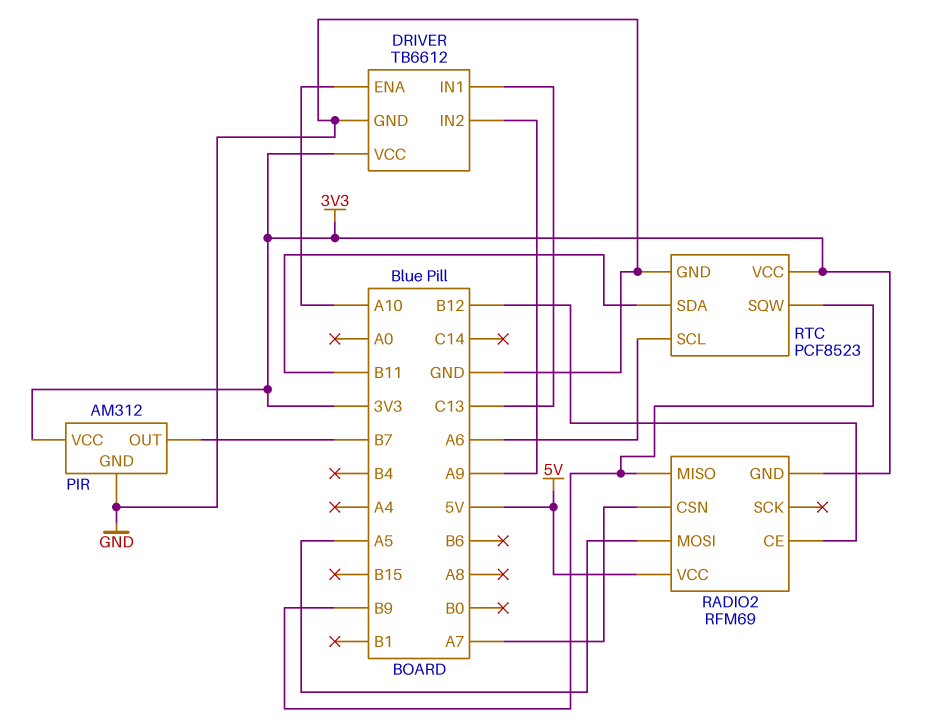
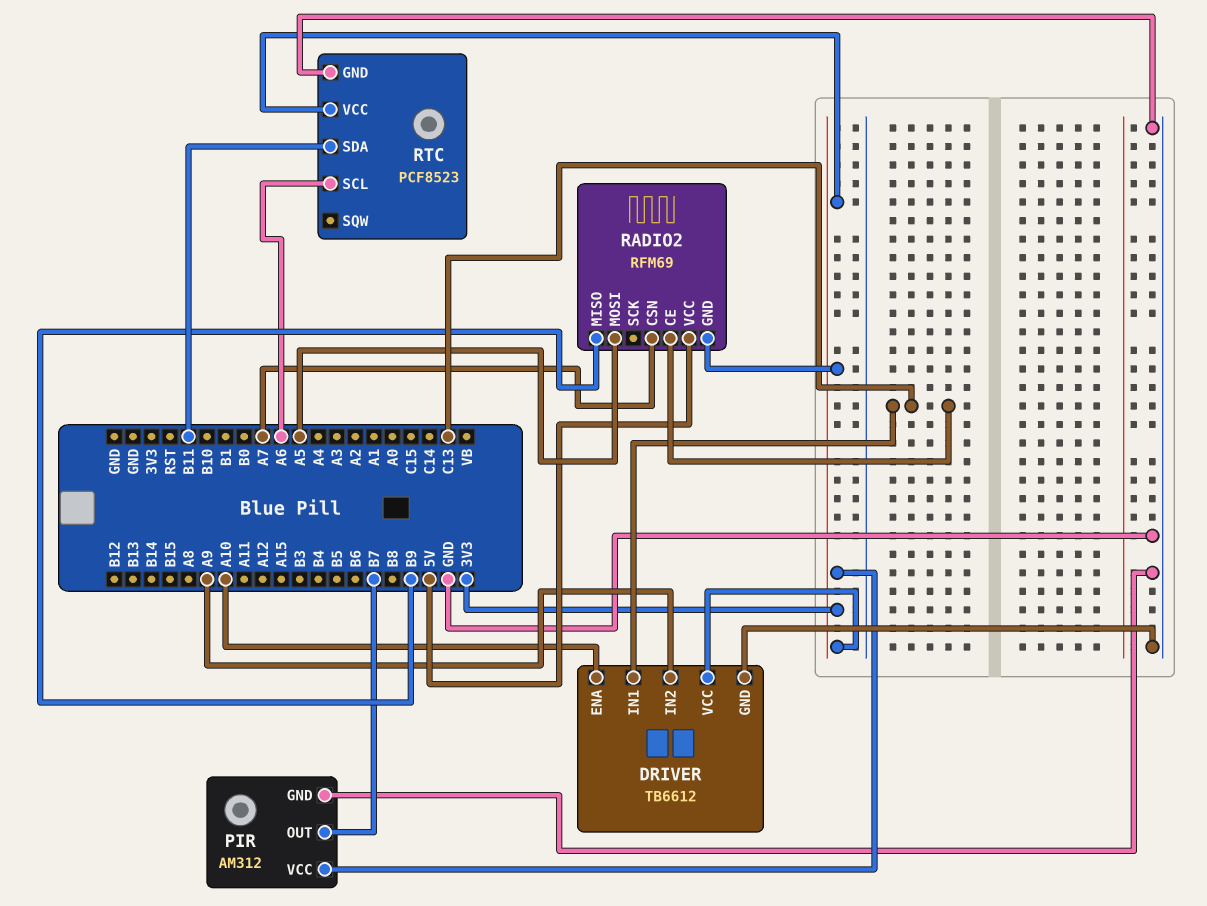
RADIO2 pin CE: B12 -> C13
RTC pin SQW: B9 -> none

